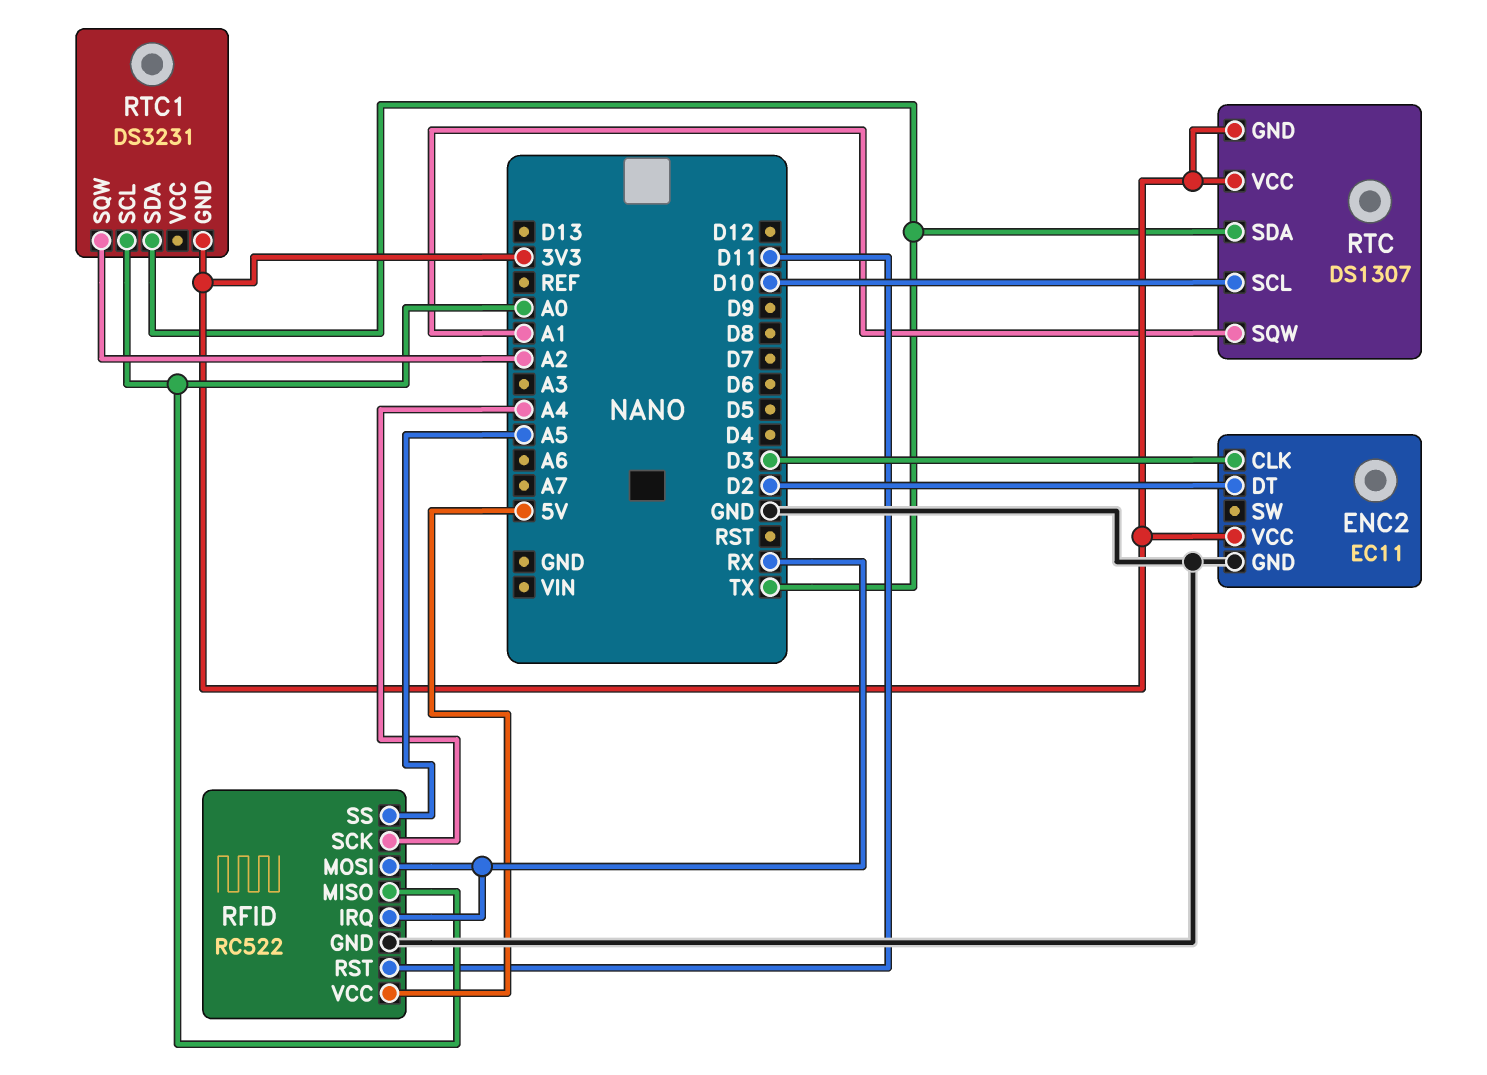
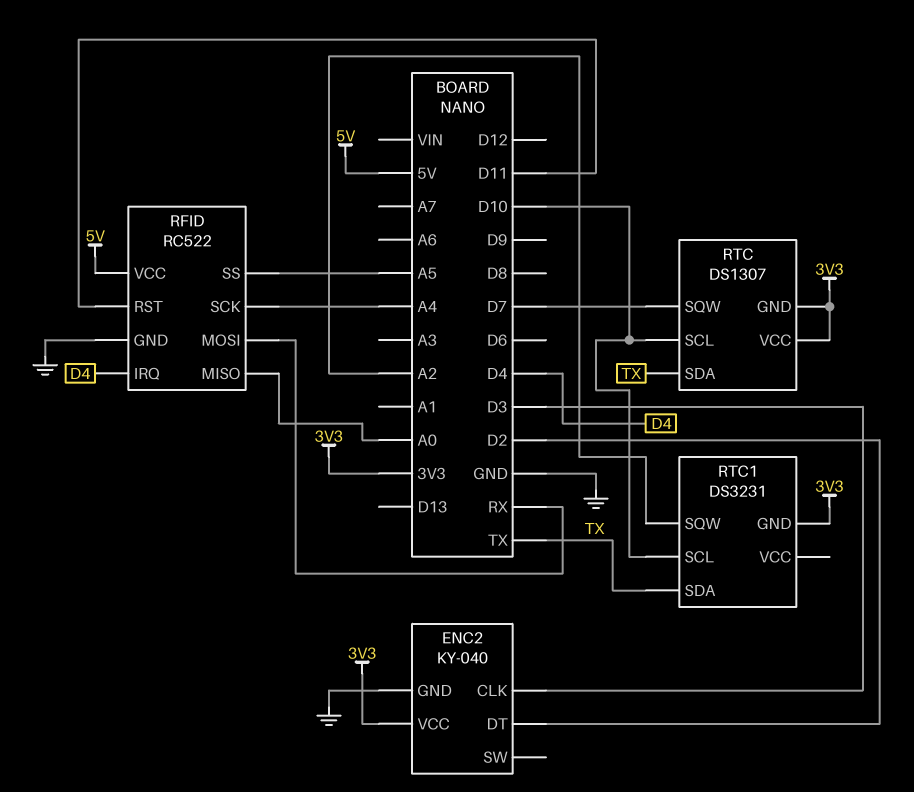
ENC2: EC11 -> KY-040
RFID pin IRQ: RX -> D4
RTC pin SQW: A1 -> D7
RTC1 pin SCL: A0 -> D10

